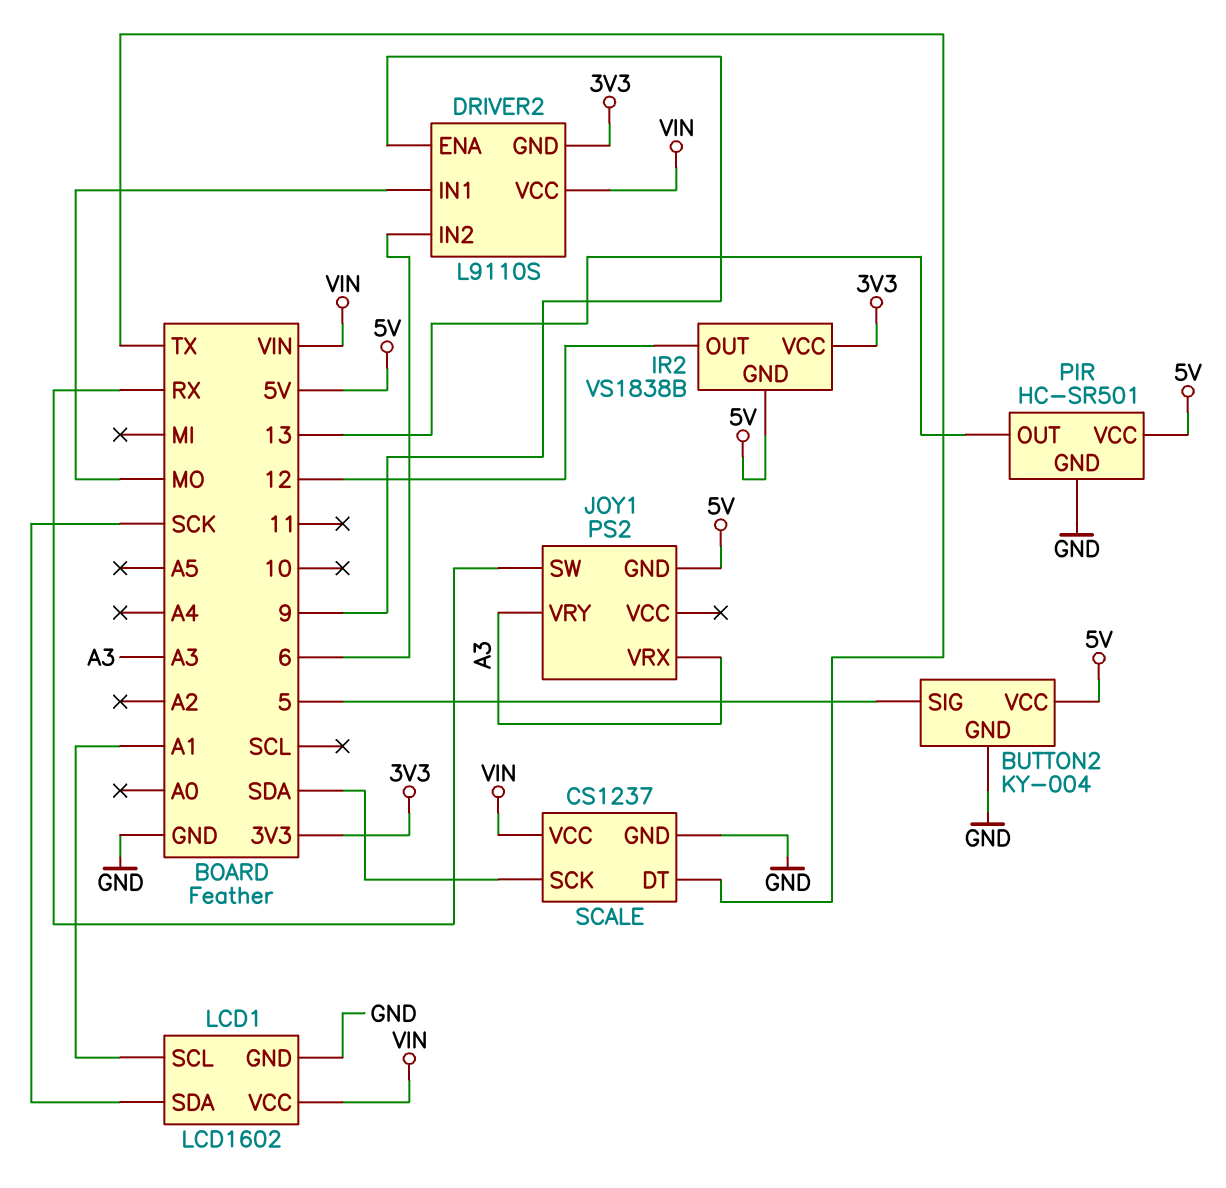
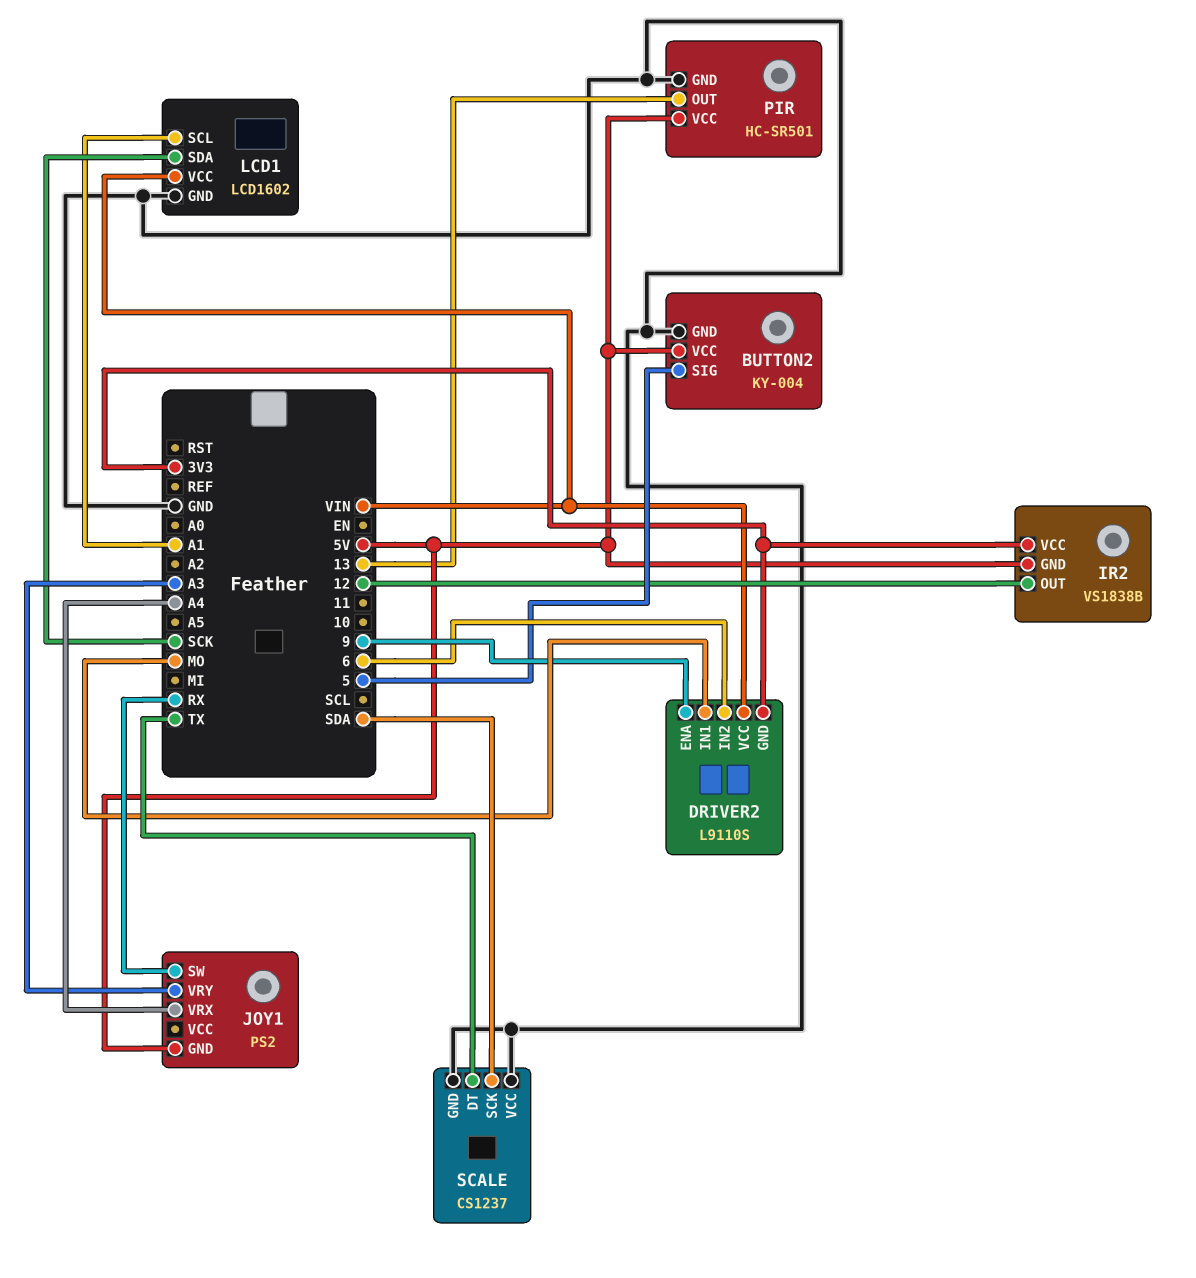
JOY1 pin VRX: A3 -> A4
SCALE pin VCC: VIN -> GND

